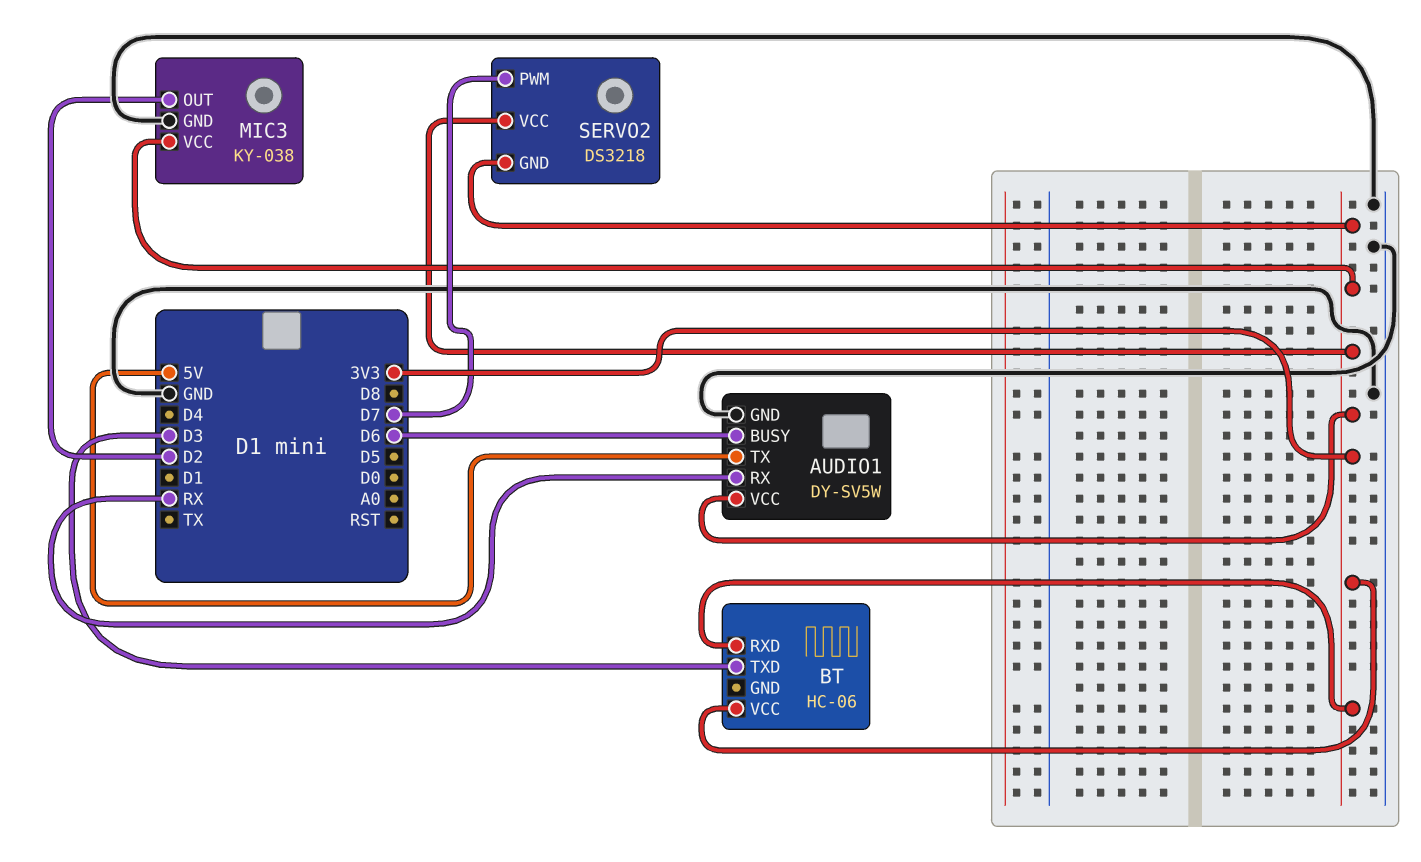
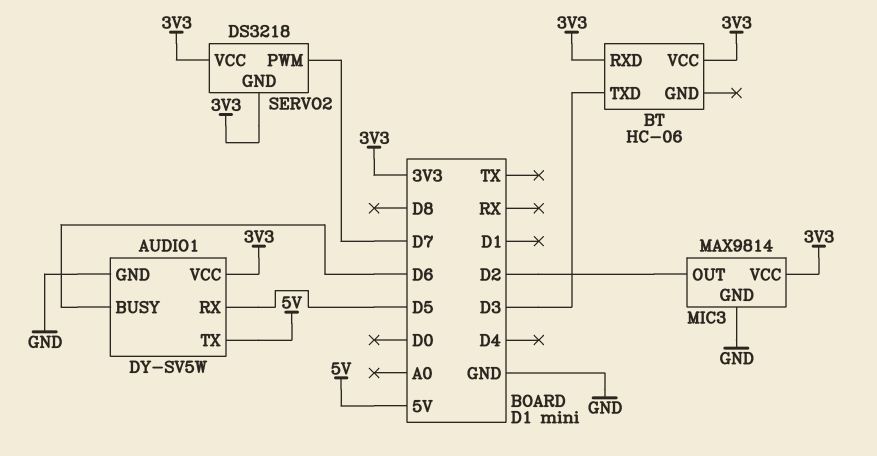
AUDIO1 pin RX: RX -> D5
MIC3: KY-038 -> MAX9814

